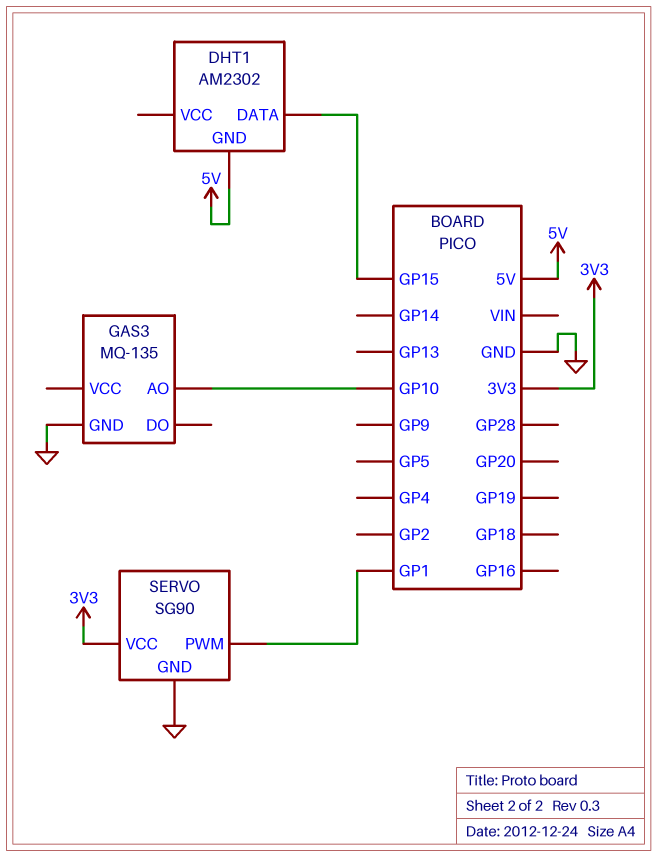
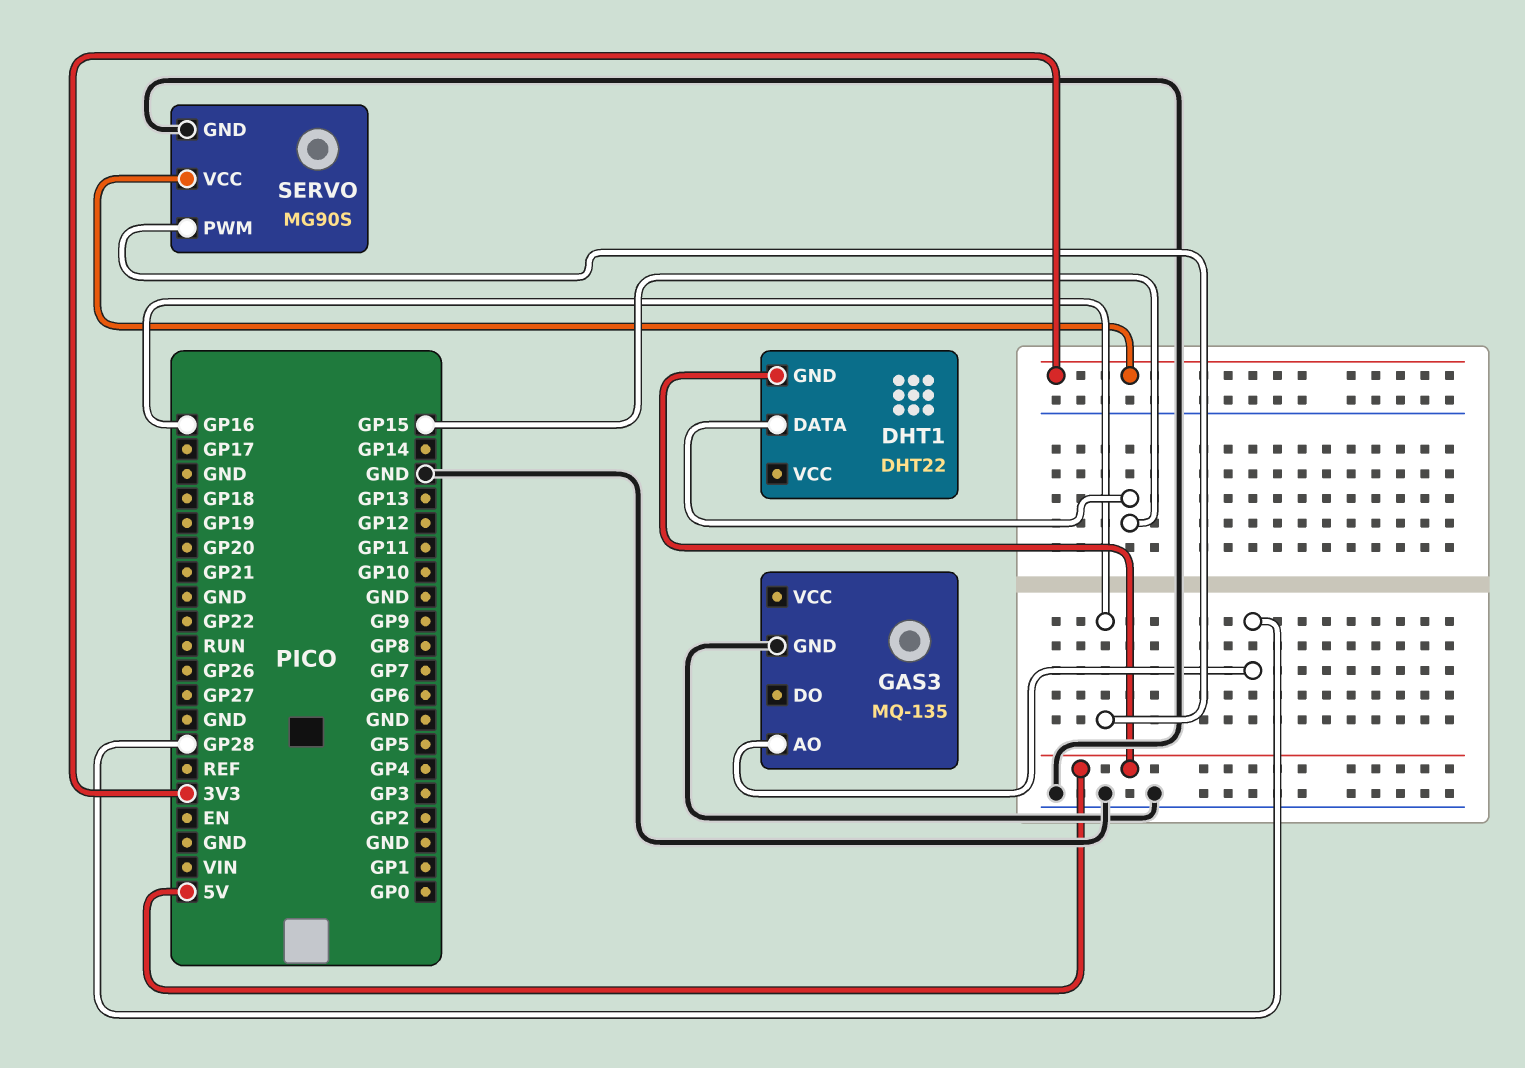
DHT1: AM2302 -> DHT22
GAS3 pin AO: GP10 -> GP28
SERVO: SG90 -> MG90S
SERVO pin PWM: GP1 -> GP16

